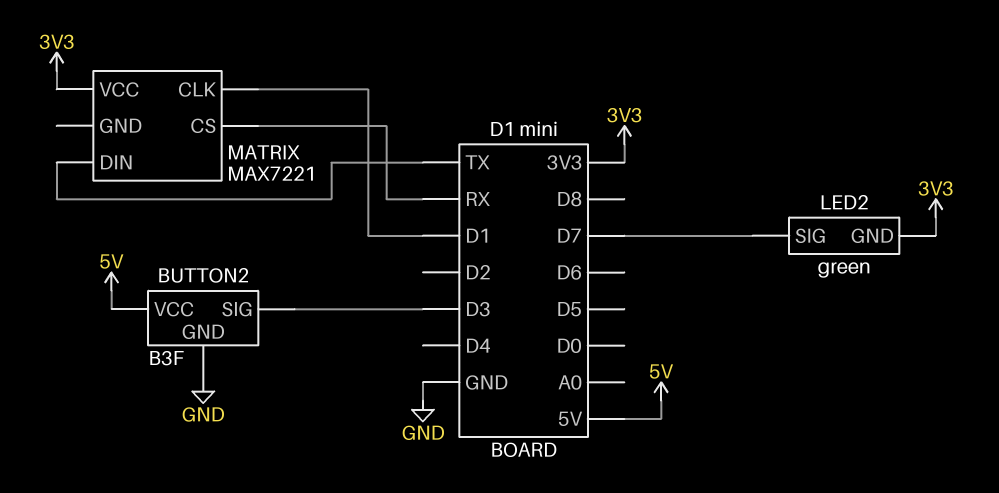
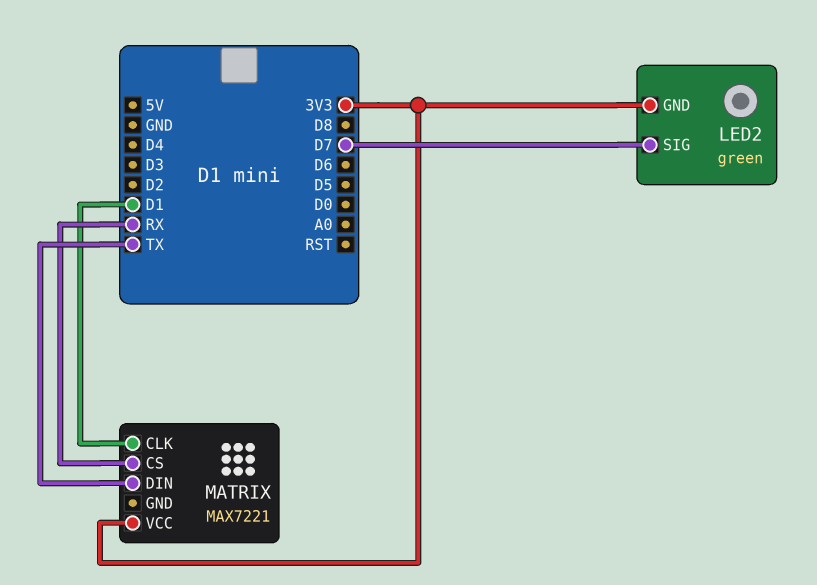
BUTTON2: B3F -> none
BUTTON2 pin GND: GND -> none
BUTTON2 pin SIG: D3 -> none
BUTTON2 pin VCC: 5V -> none

